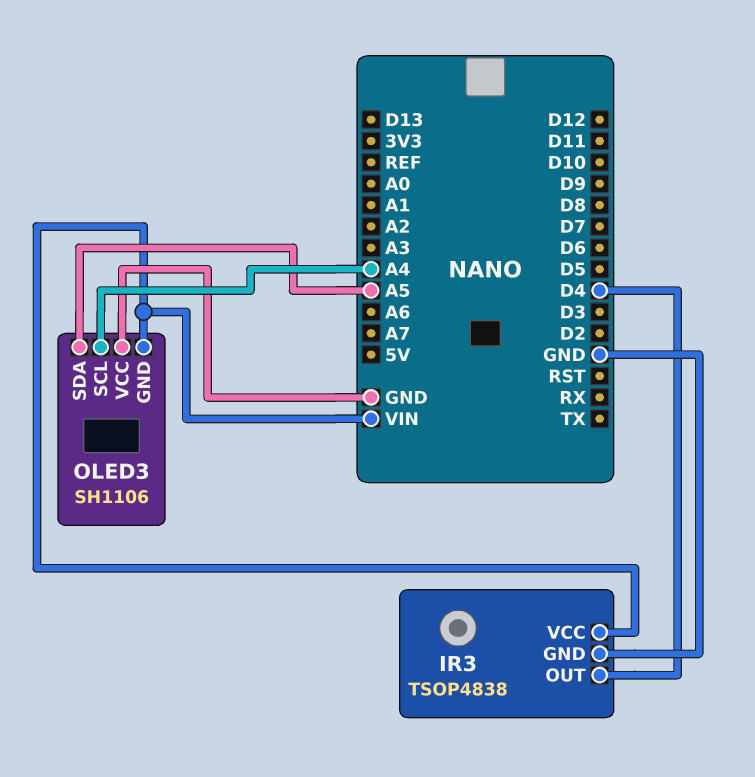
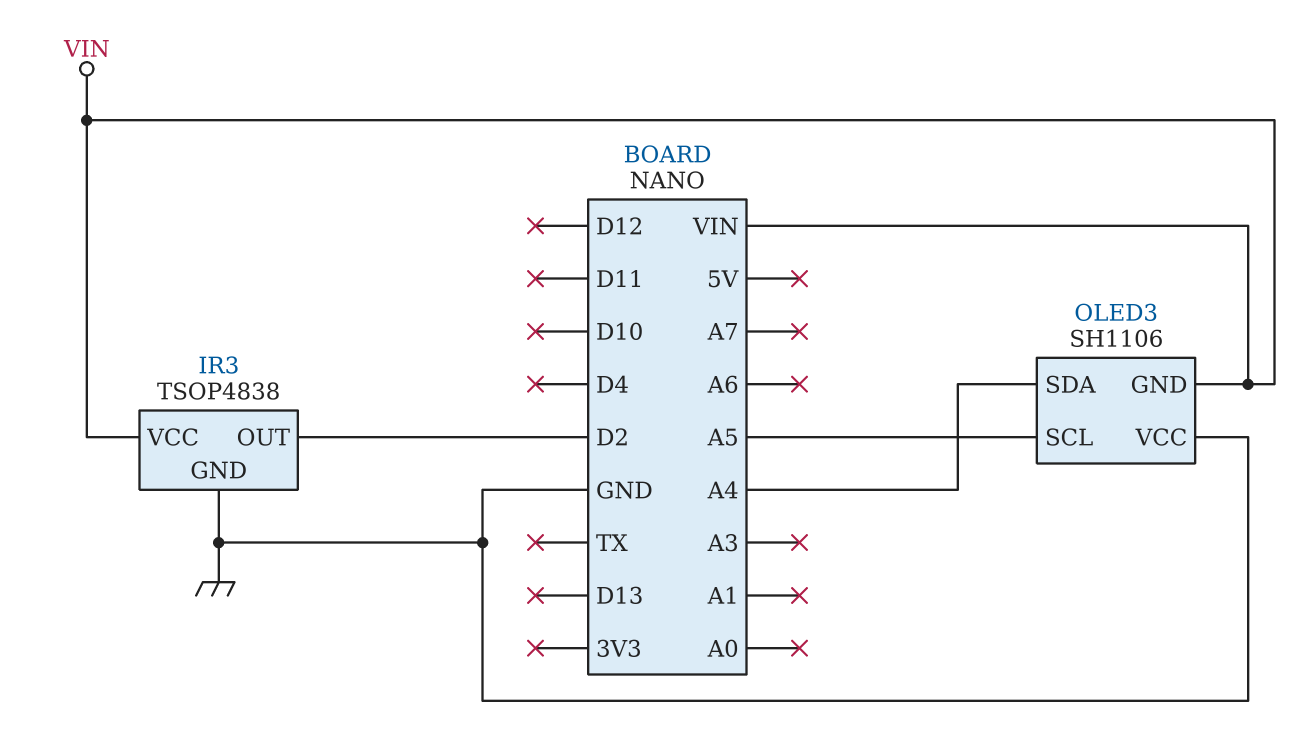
IR3 pin OUT: D4 -> D2
OLED3 pin SCL: A4 -> A5
OLED3 pin SDA: A5 -> A4

